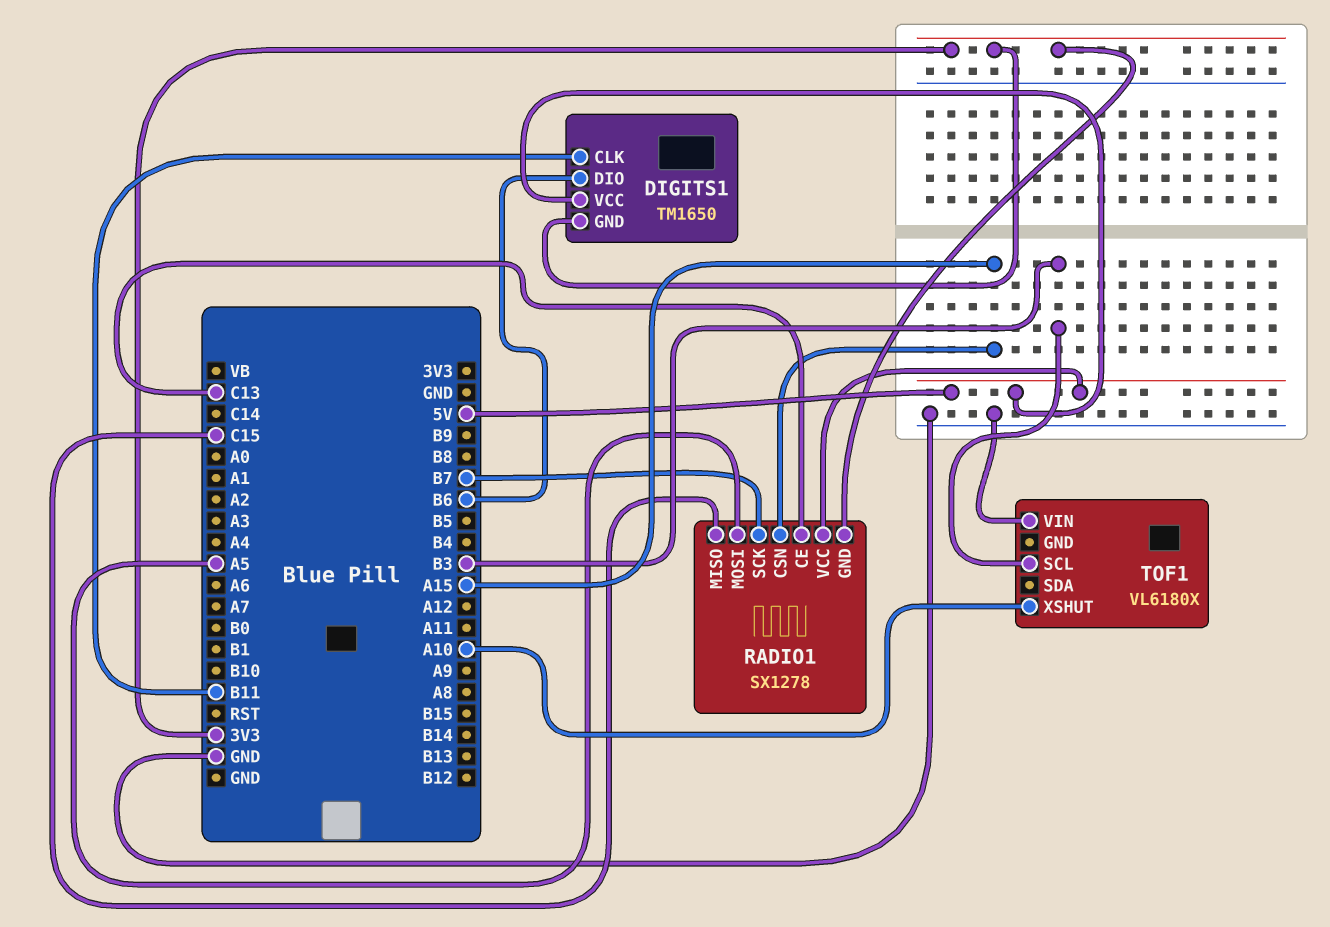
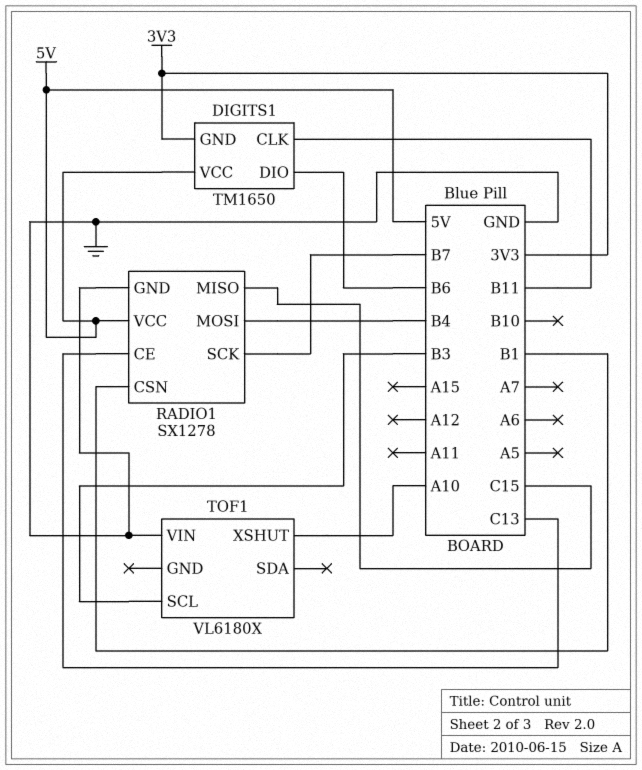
RADIO1 pin CSN: A15 -> B1
RADIO1 pin GND: 3V3 -> GND
RADIO1 pin MOSI: A5 -> B4

